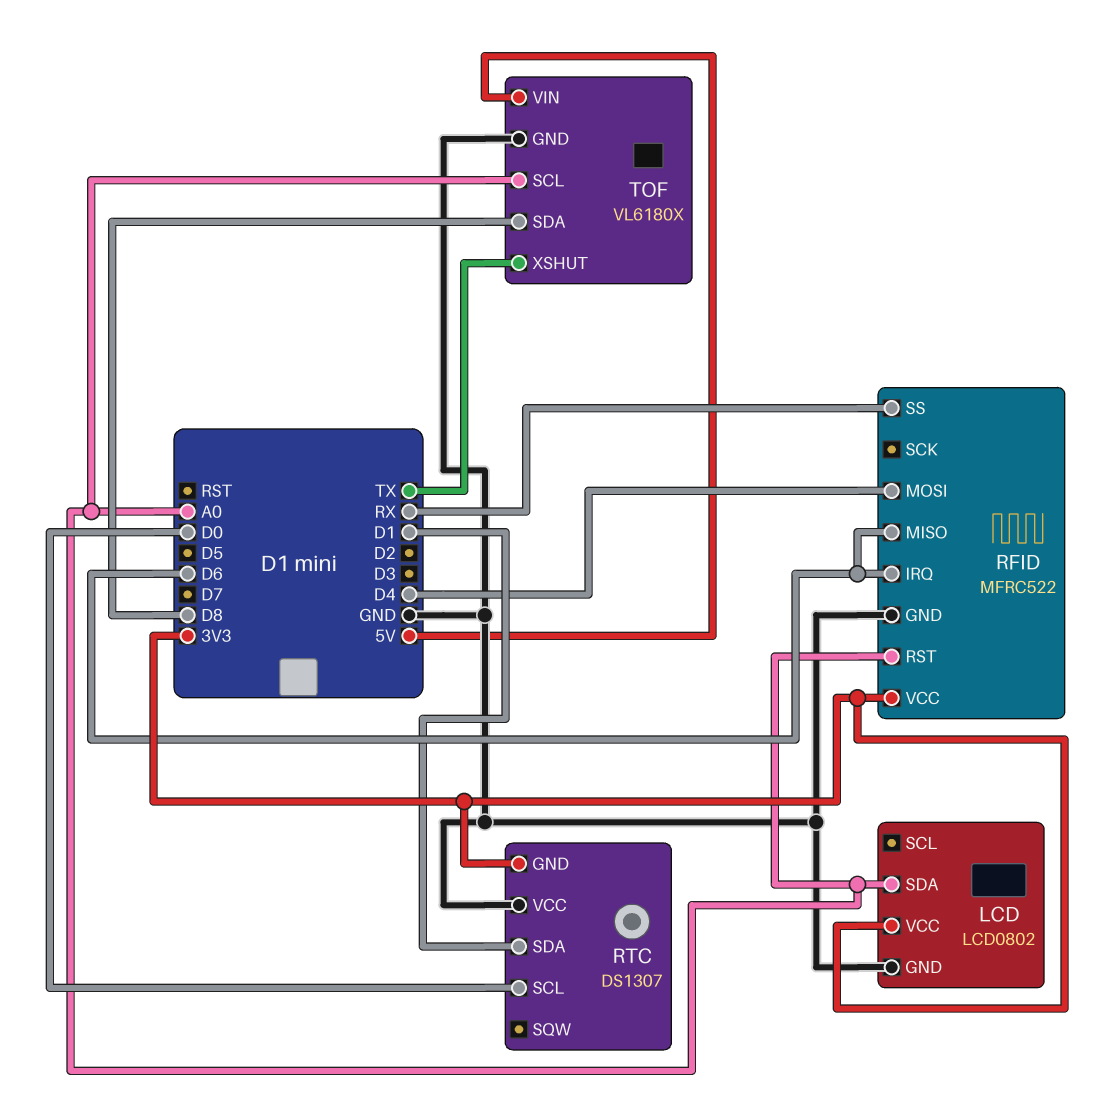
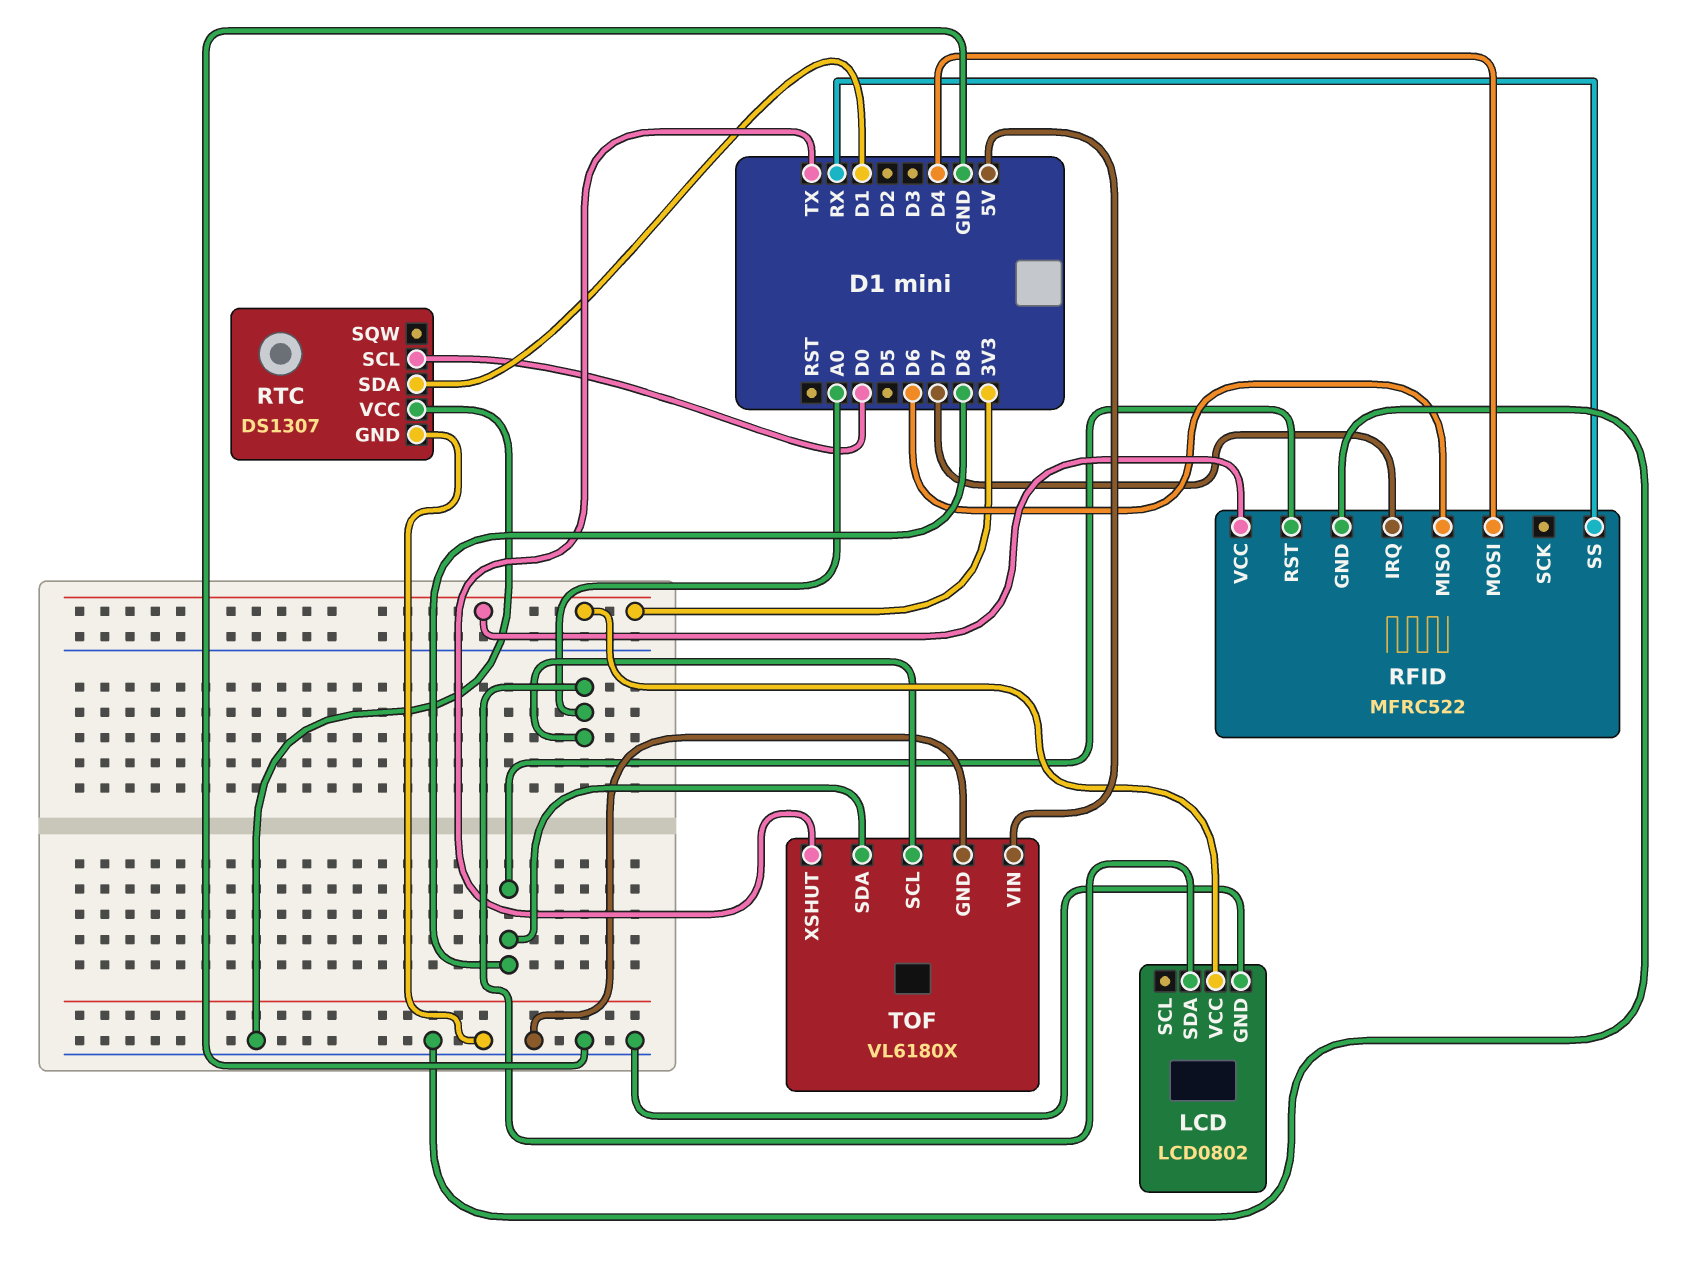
RFID pin IRQ: D6 -> D7
RFID pin RST: A0 -> D8
RTC pin GND: 3V3 -> GND

